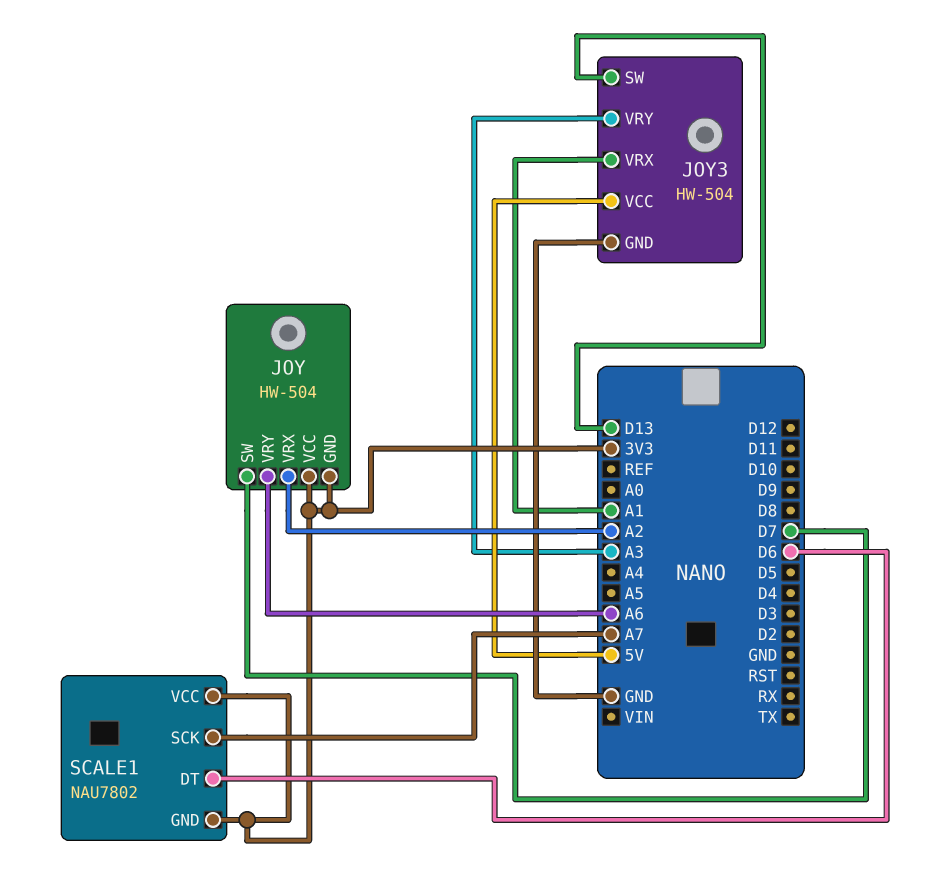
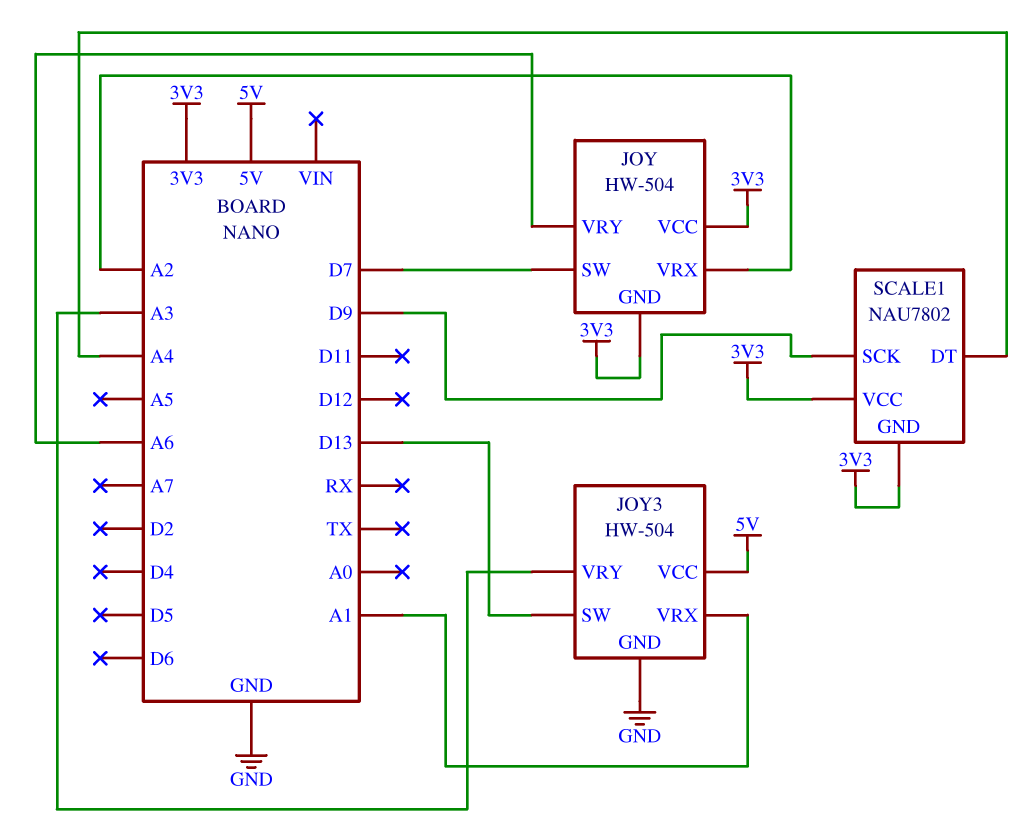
SCALE1 pin DT: D6 -> A4
SCALE1 pin SCK: A7 -> D9

